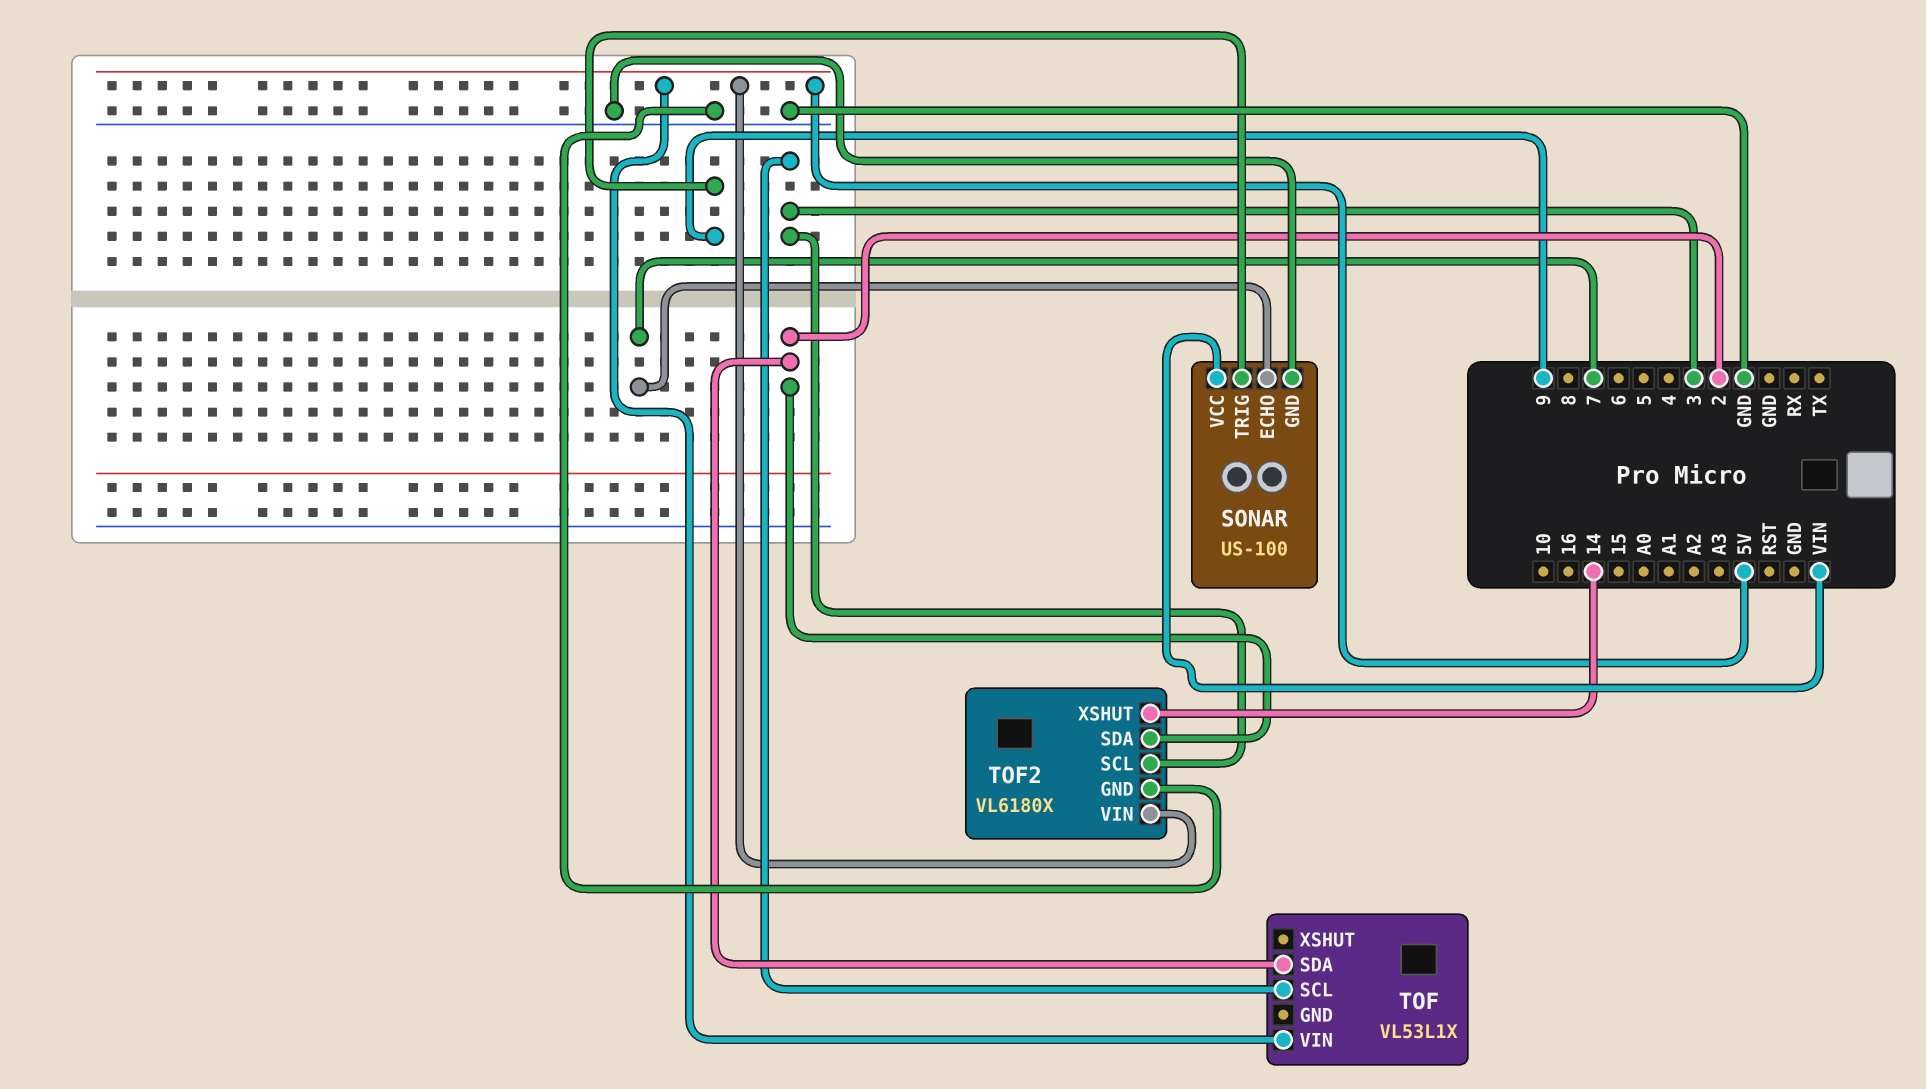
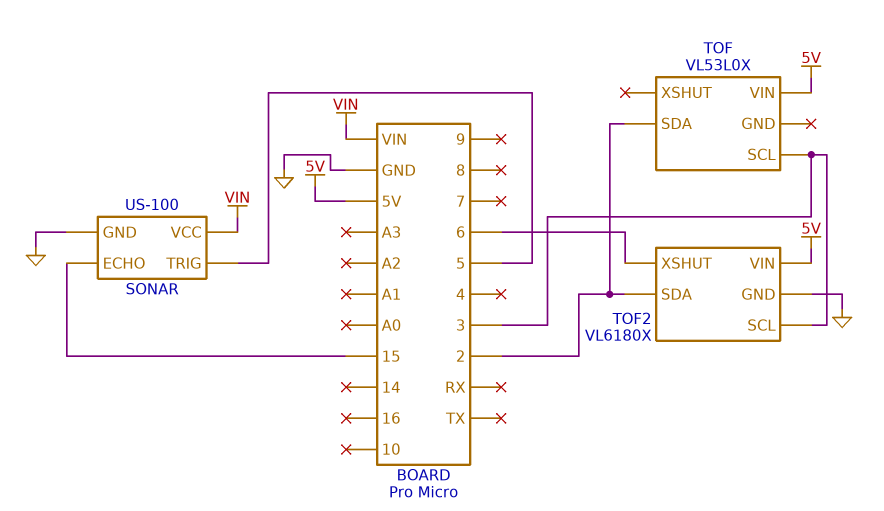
SONAR pin ECHO: 7 -> 15
SONAR pin TRIG: 9 -> 5
TOF: VL53L1X -> VL53L0X
TOF2 pin XSHUT: 14 -> 6

